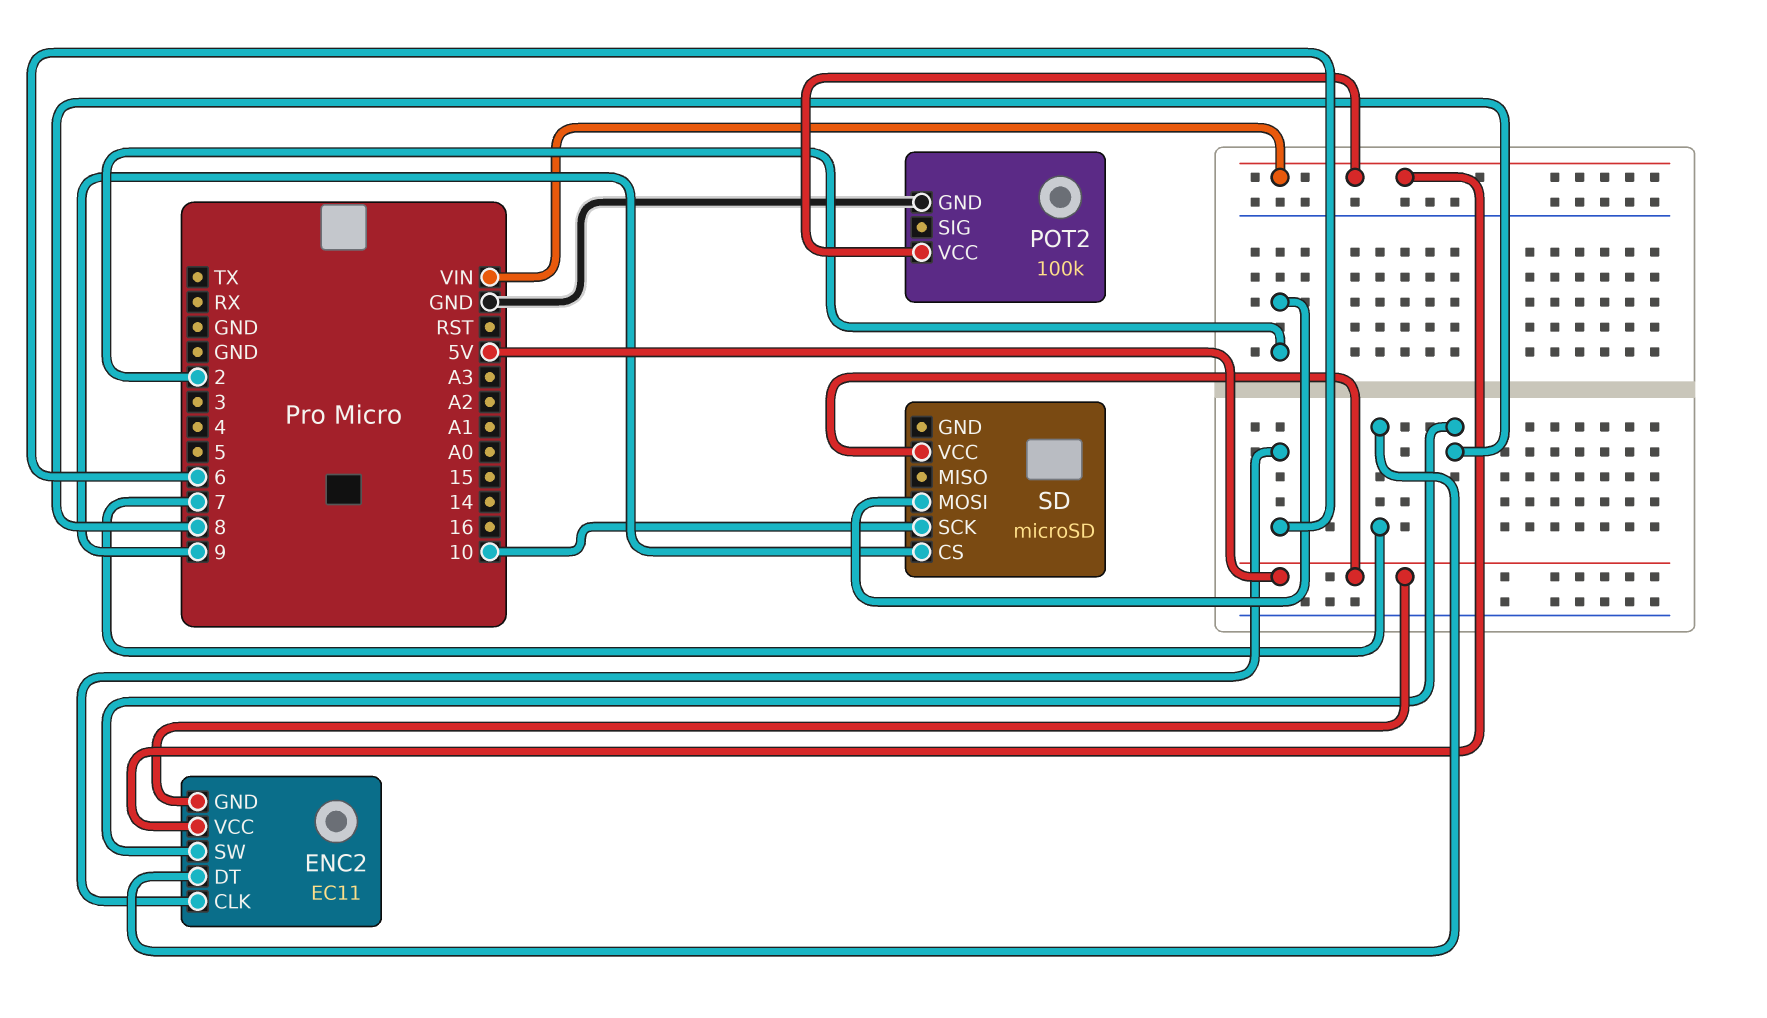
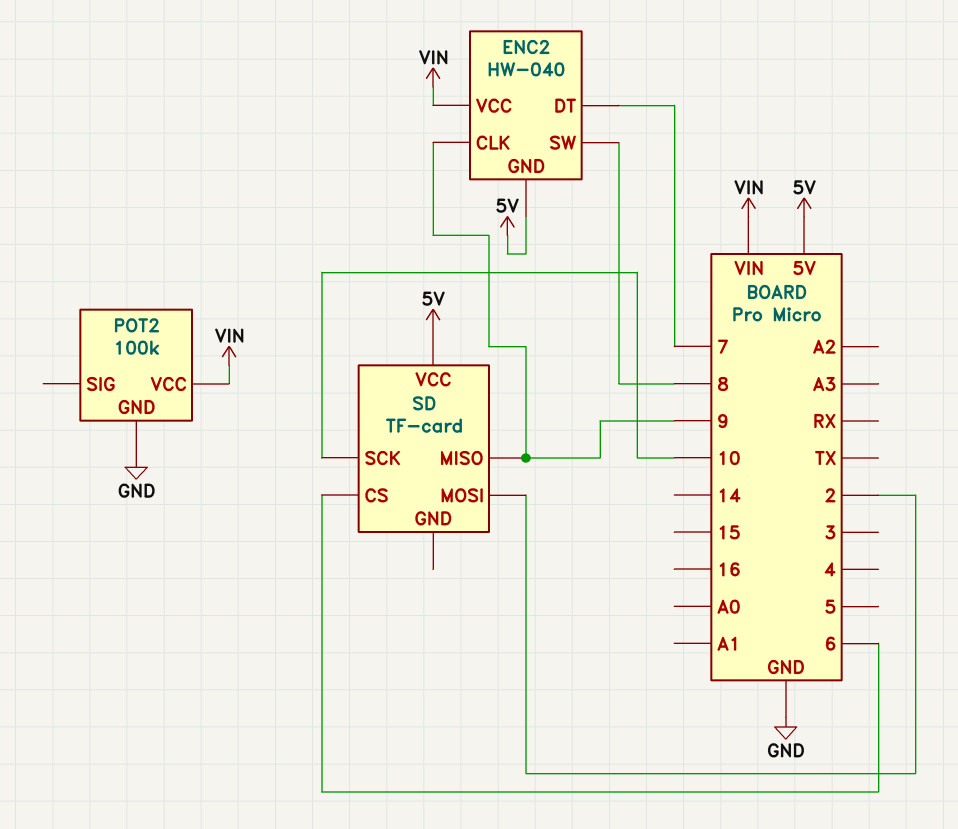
ENC2: EC11 -> HW-040
ENC2 pin CLK: 6 -> 9
SD: microSD -> TF-card
SD pin CS: 9 -> 6
SD pin MISO: none -> 9

